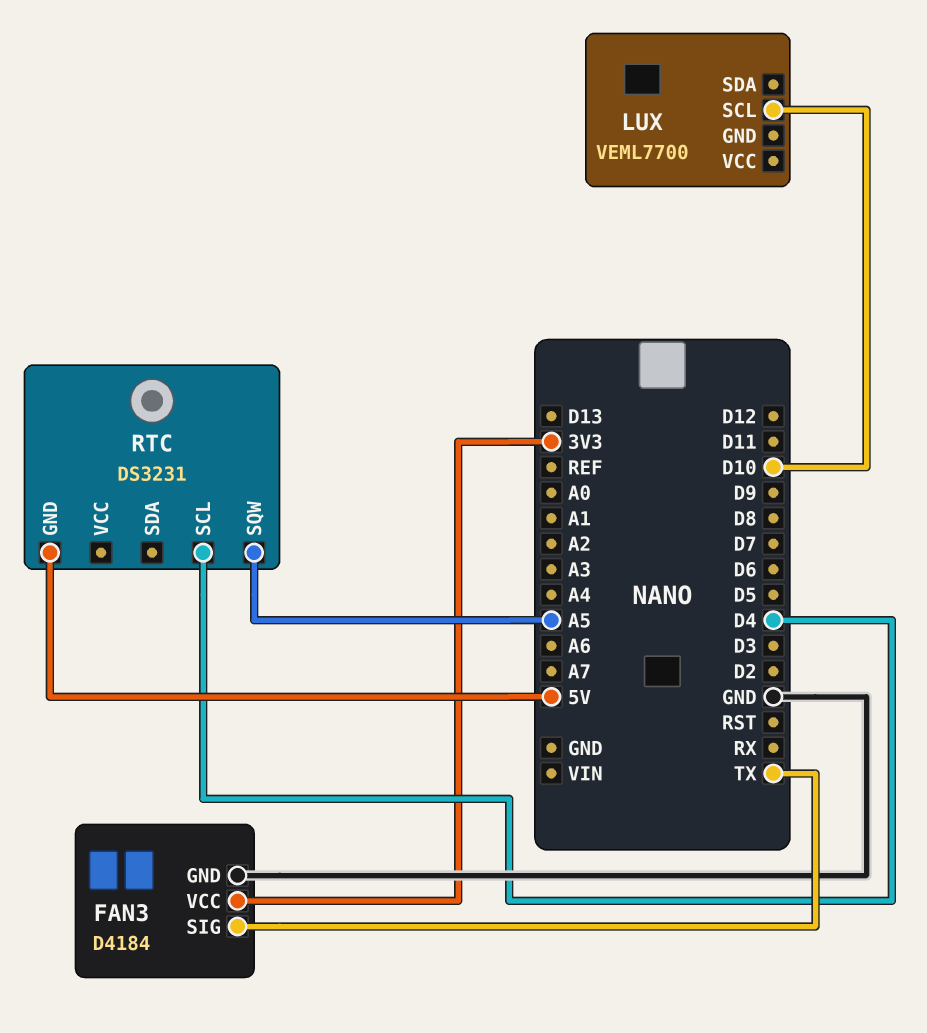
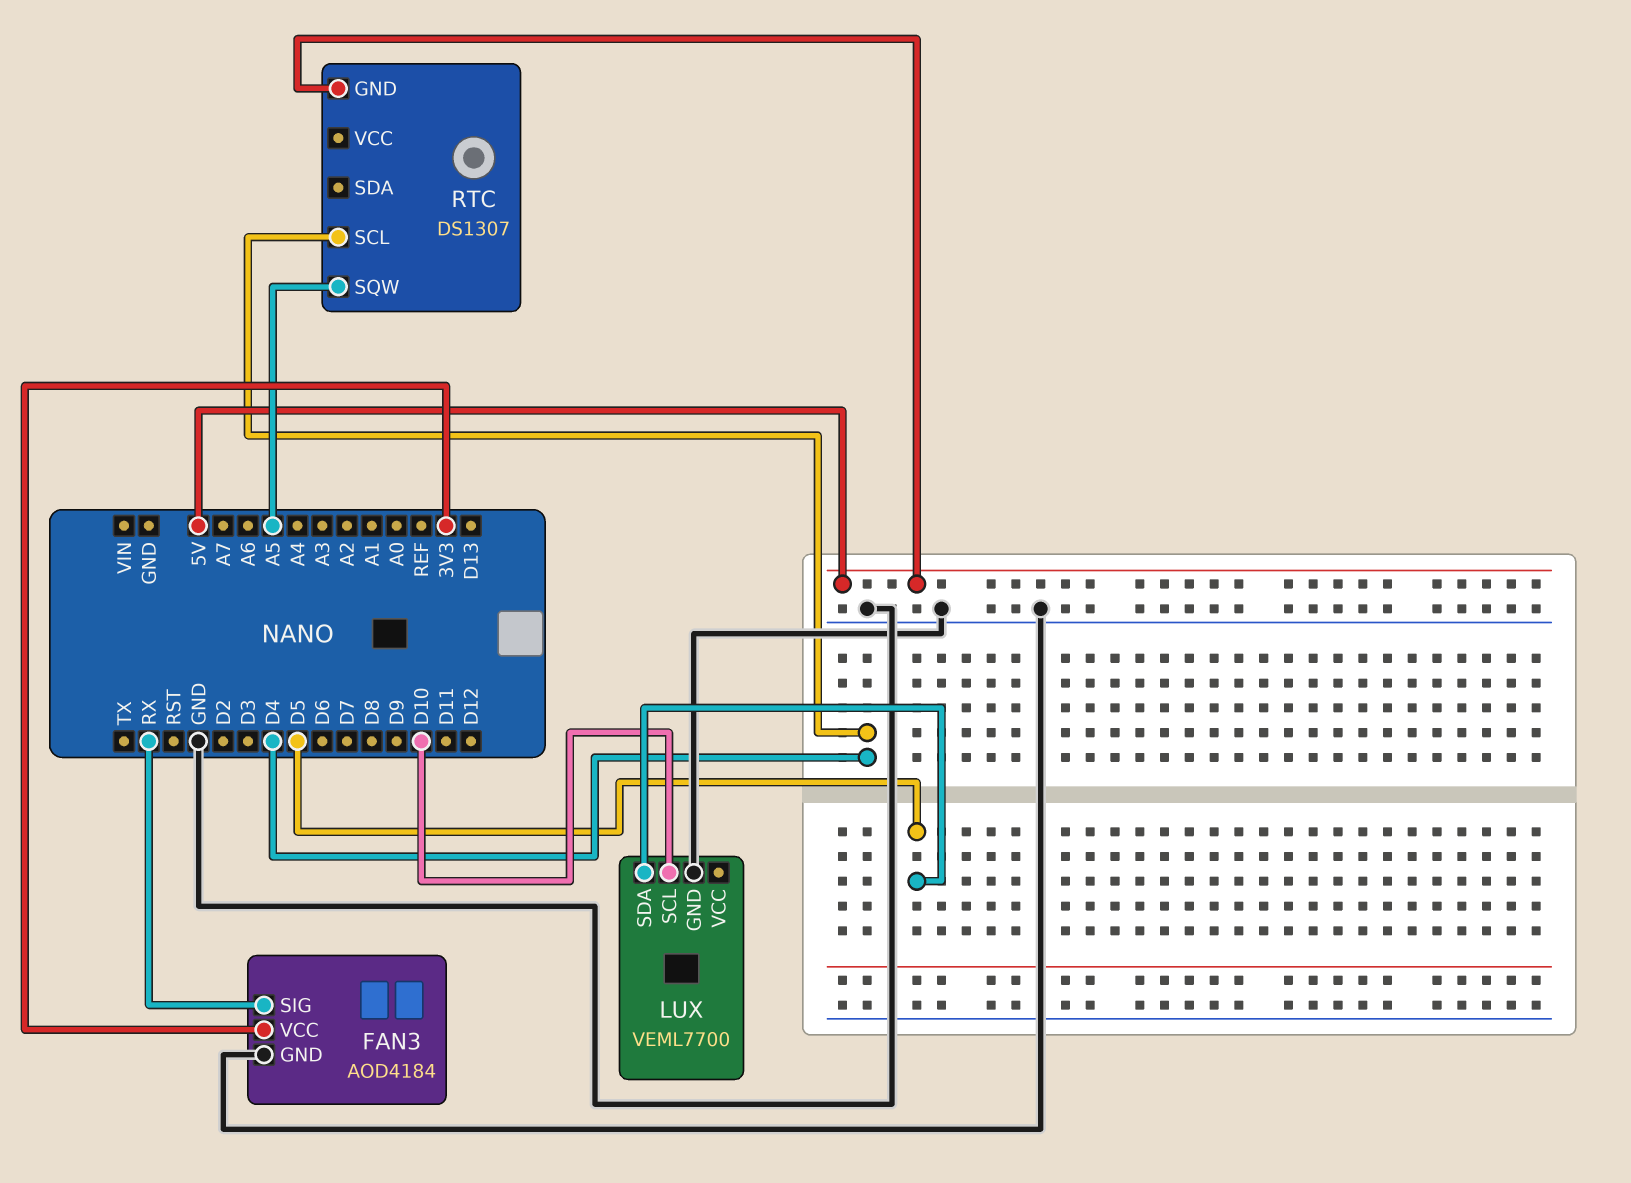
FAN3: D4184 -> AOD4184
FAN3 pin SIG: TX -> RX
LUX pin GND: none -> GND
LUX pin SDA: none -> D5
RTC: DS3231 -> DS1307

